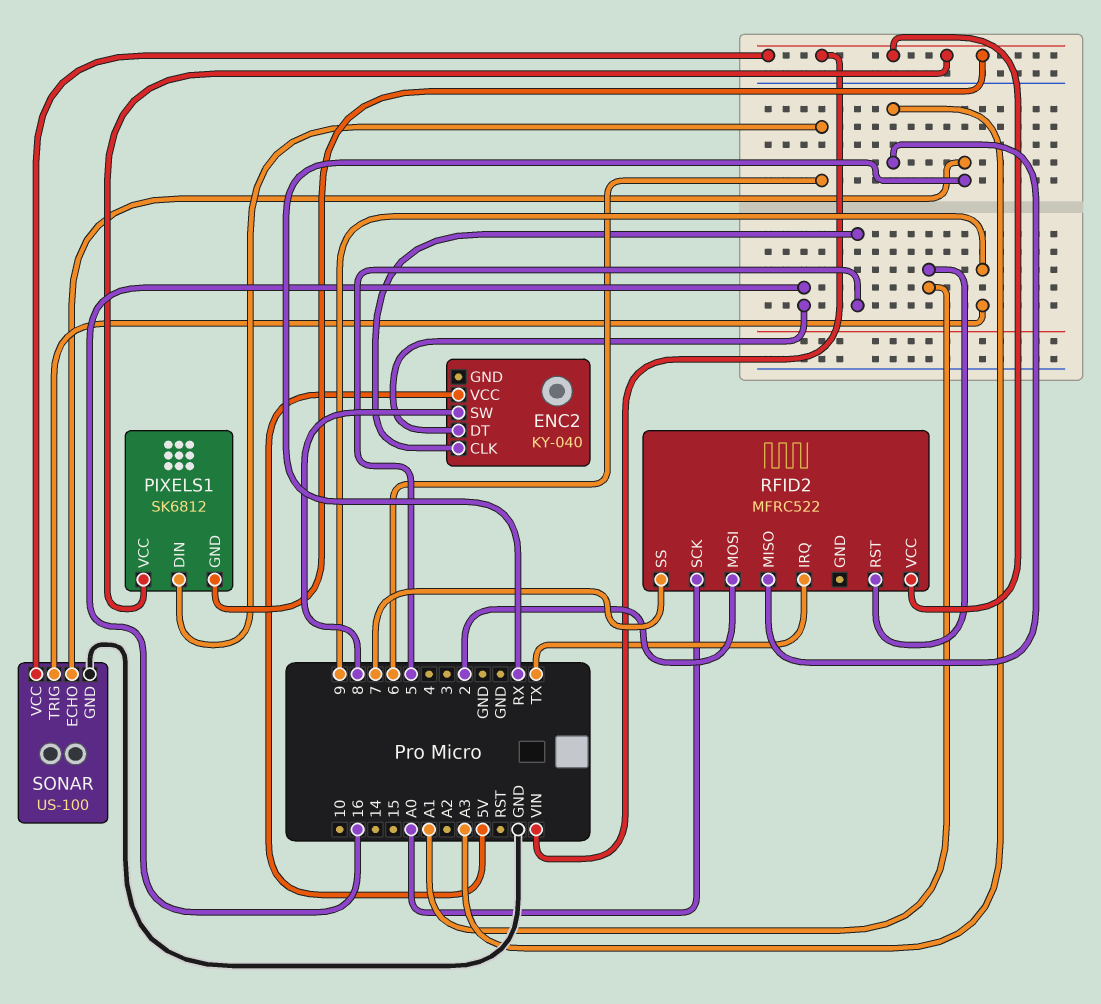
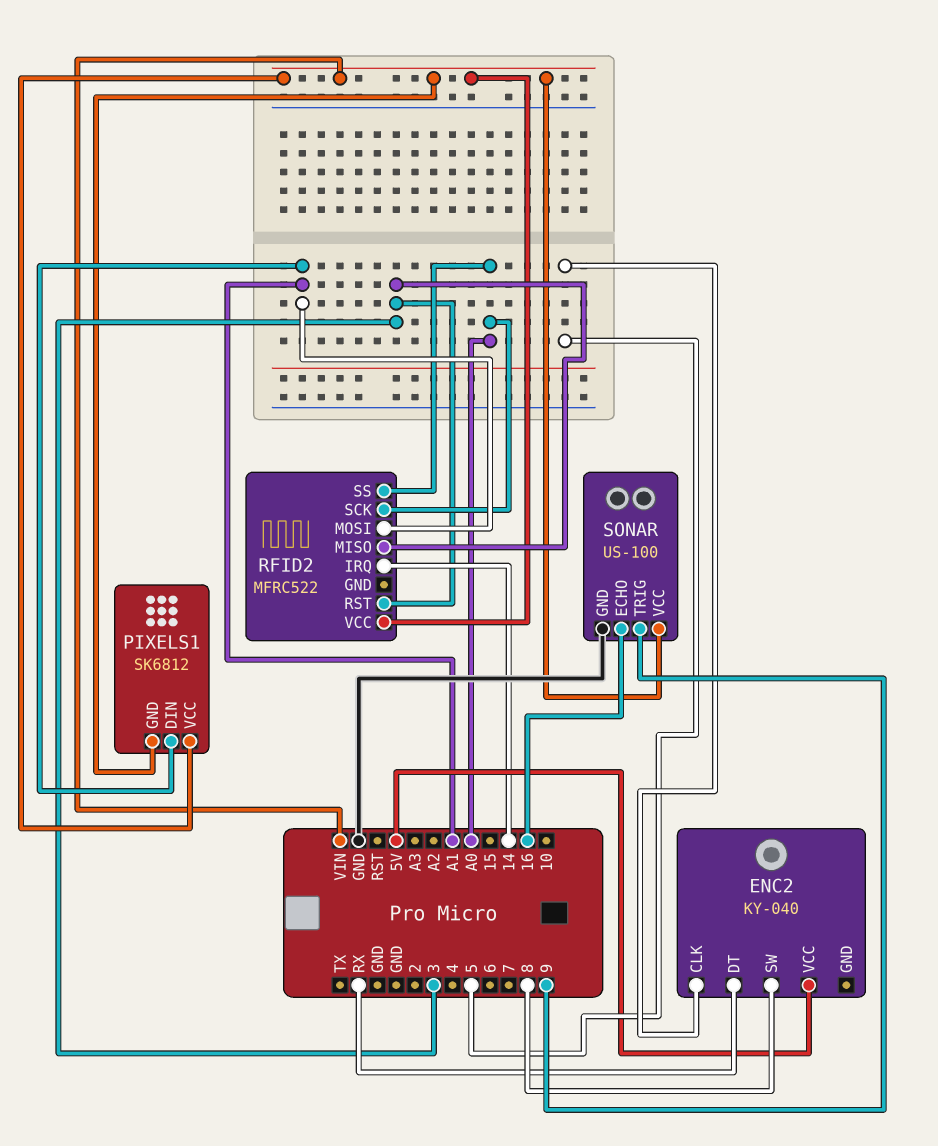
ENC2 pin DT: 16 -> RX
PIXELS1 pin DIN: 6 -> A1
RFID2 pin IRQ: TX -> 14
RFID2 pin MISO: A3 -> 3
RFID2 pin MOSI: 2 -> A1
RFID2 pin RST: A1 -> 3
RFID2 pin SS: 7 -> A0
SONAR pin ECHO: RX -> 16

